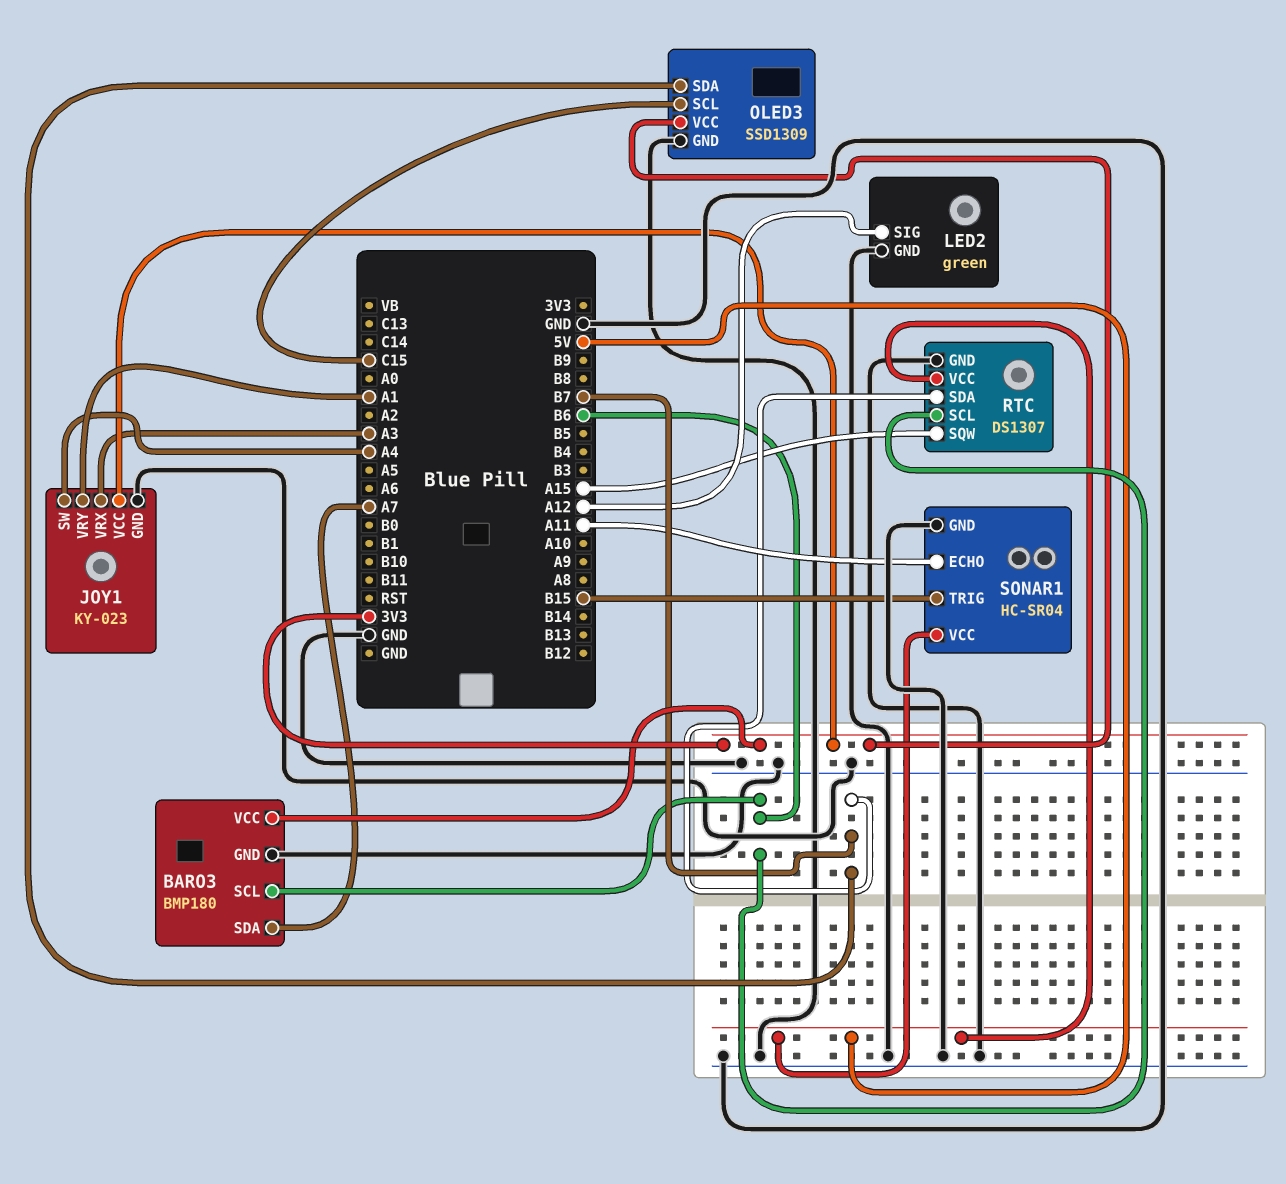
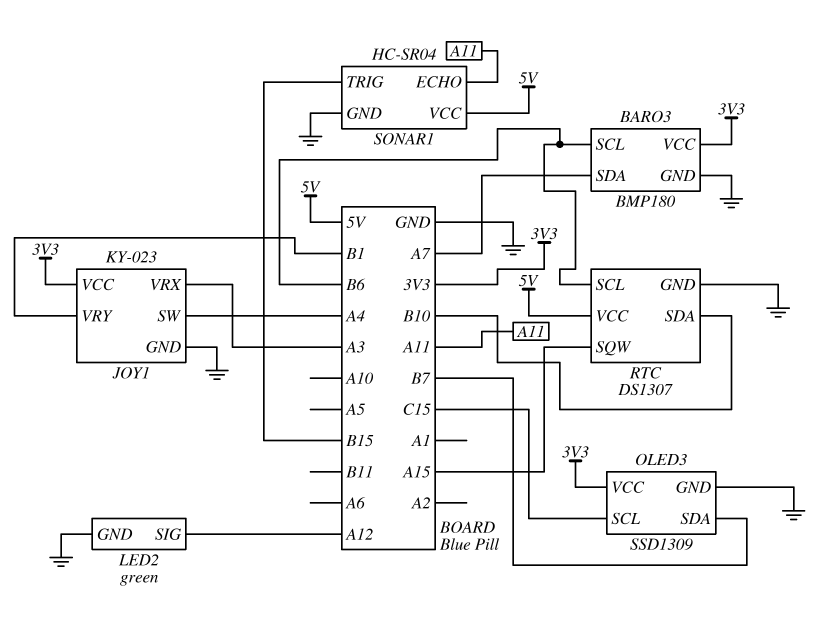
JOY1 pin VRY: A1 -> B1
RTC pin SDA: B7 -> B10

